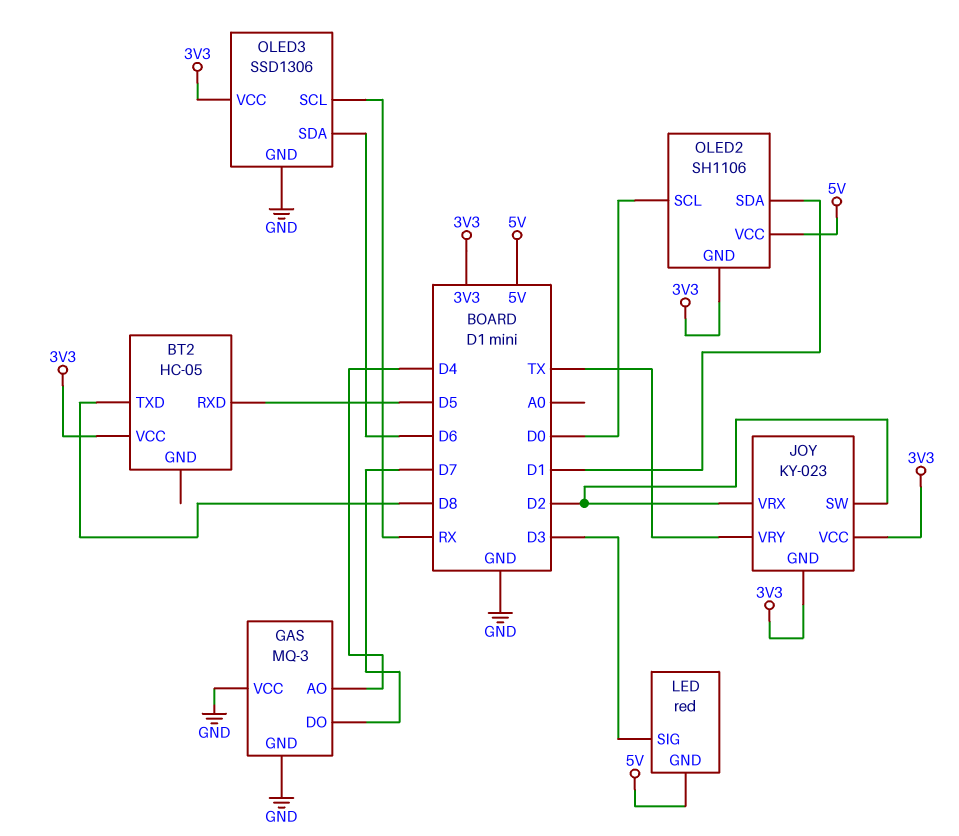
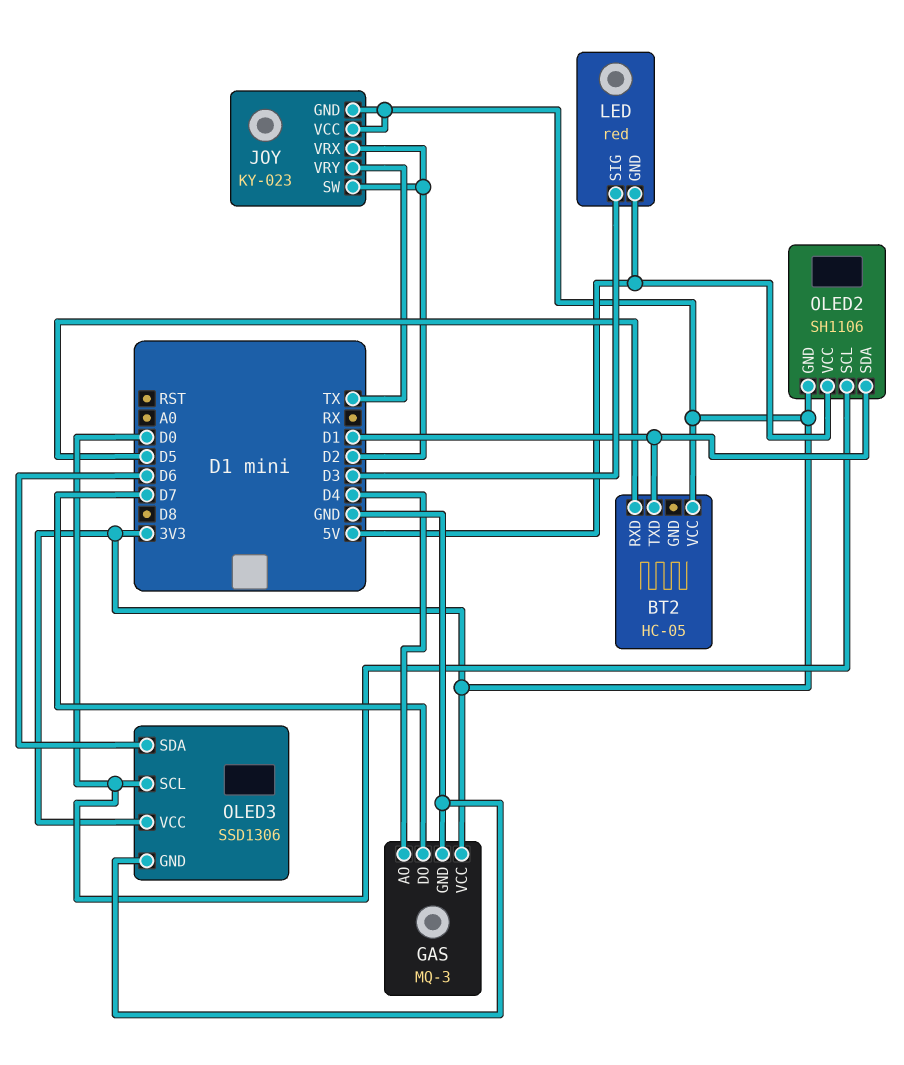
BT2 pin TXD: D8 -> D1
GAS pin VCC: GND -> 3V3
OLED3 pin SCL: RX -> D0

